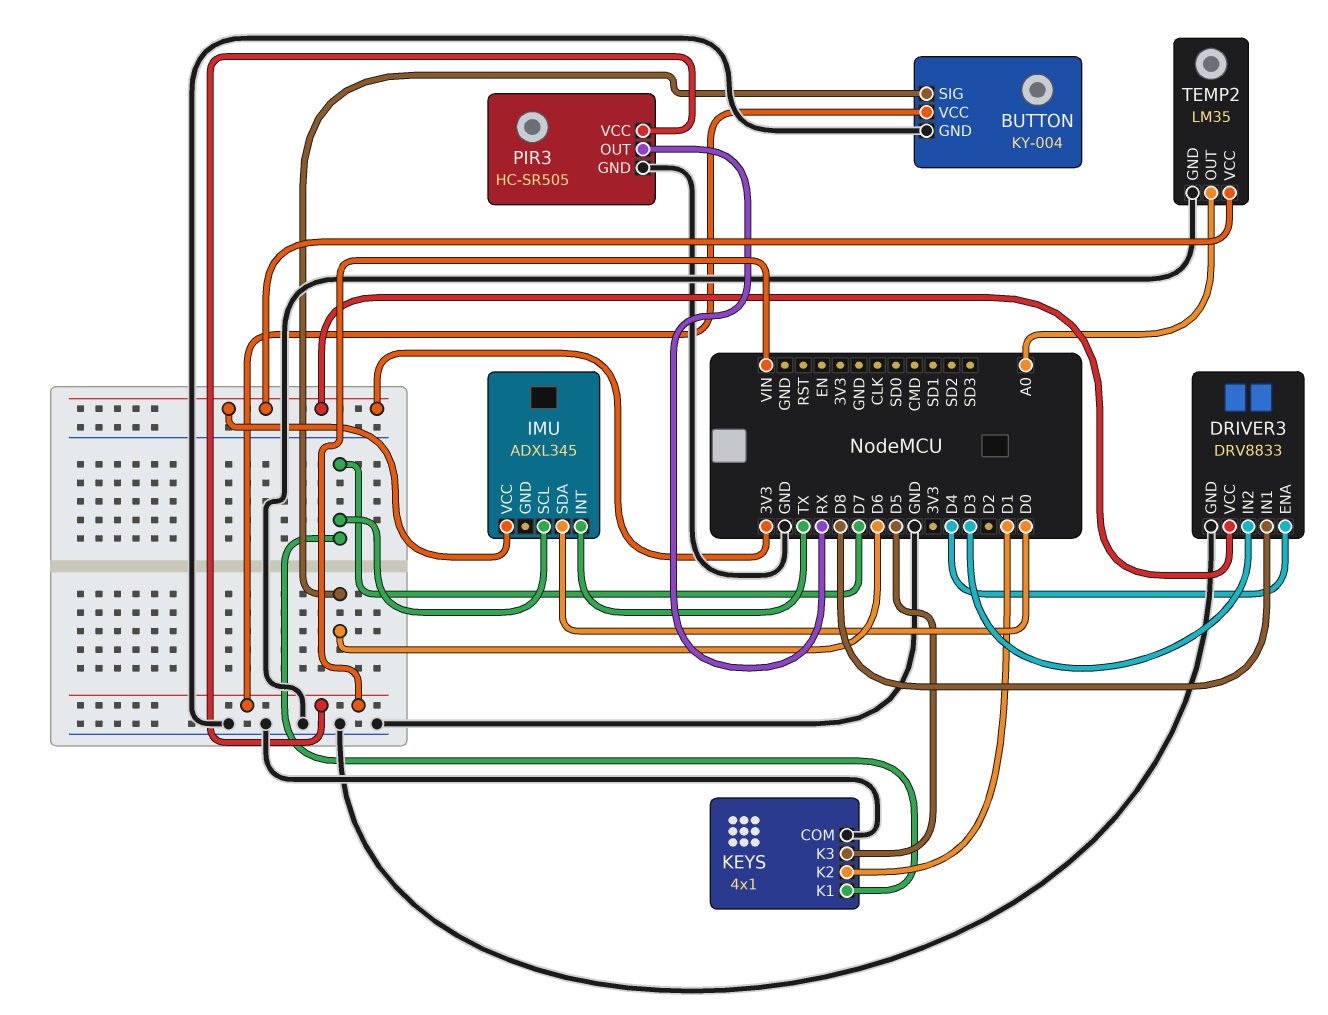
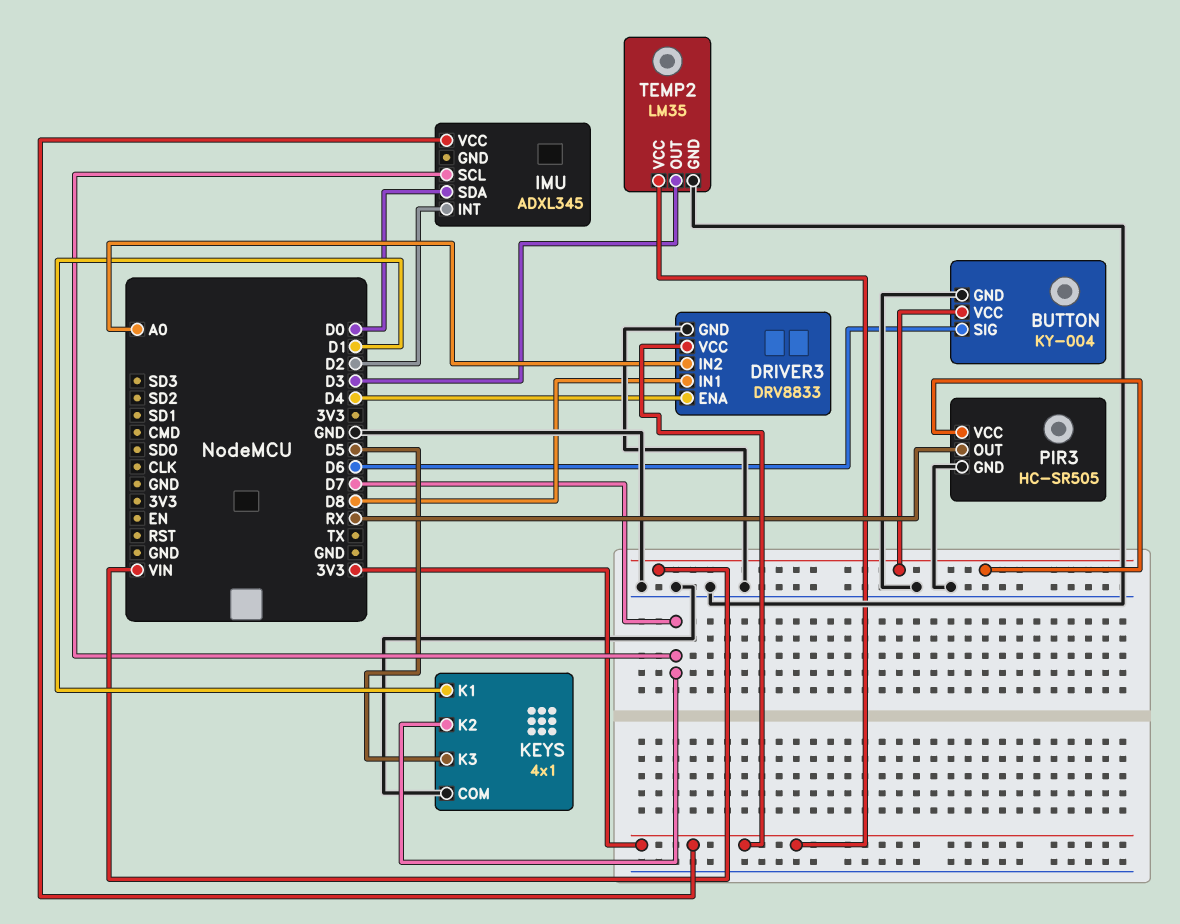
DRIVER3 pin IN2: D3 -> A0
IMU pin INT: TX -> D2
KEYS pin K1: D7 -> D1
KEYS pin K2: D1 -> D7
TEMP2 pin OUT: A0 -> D3

